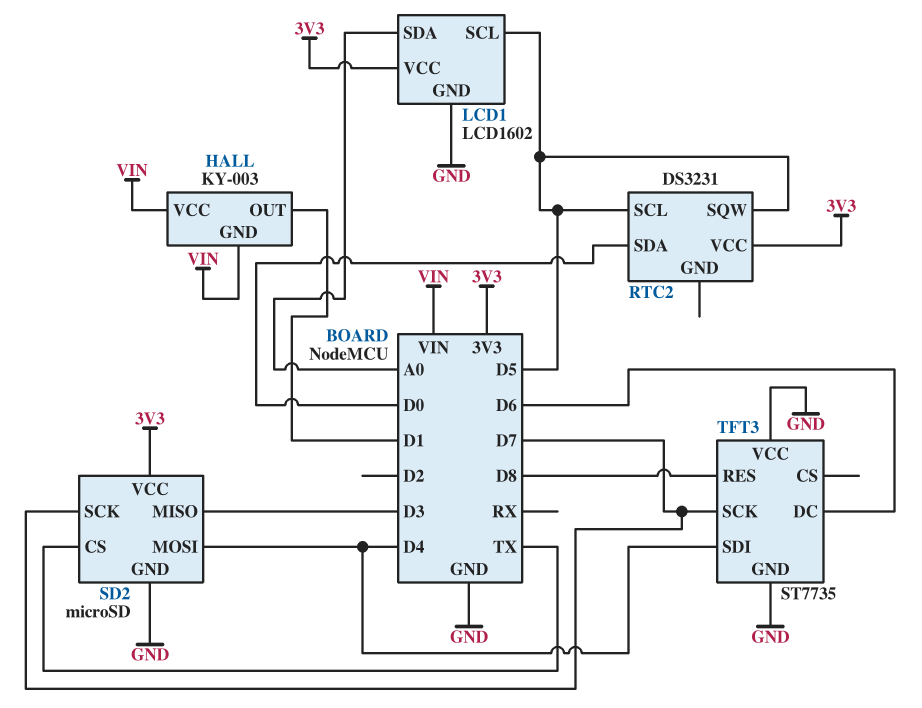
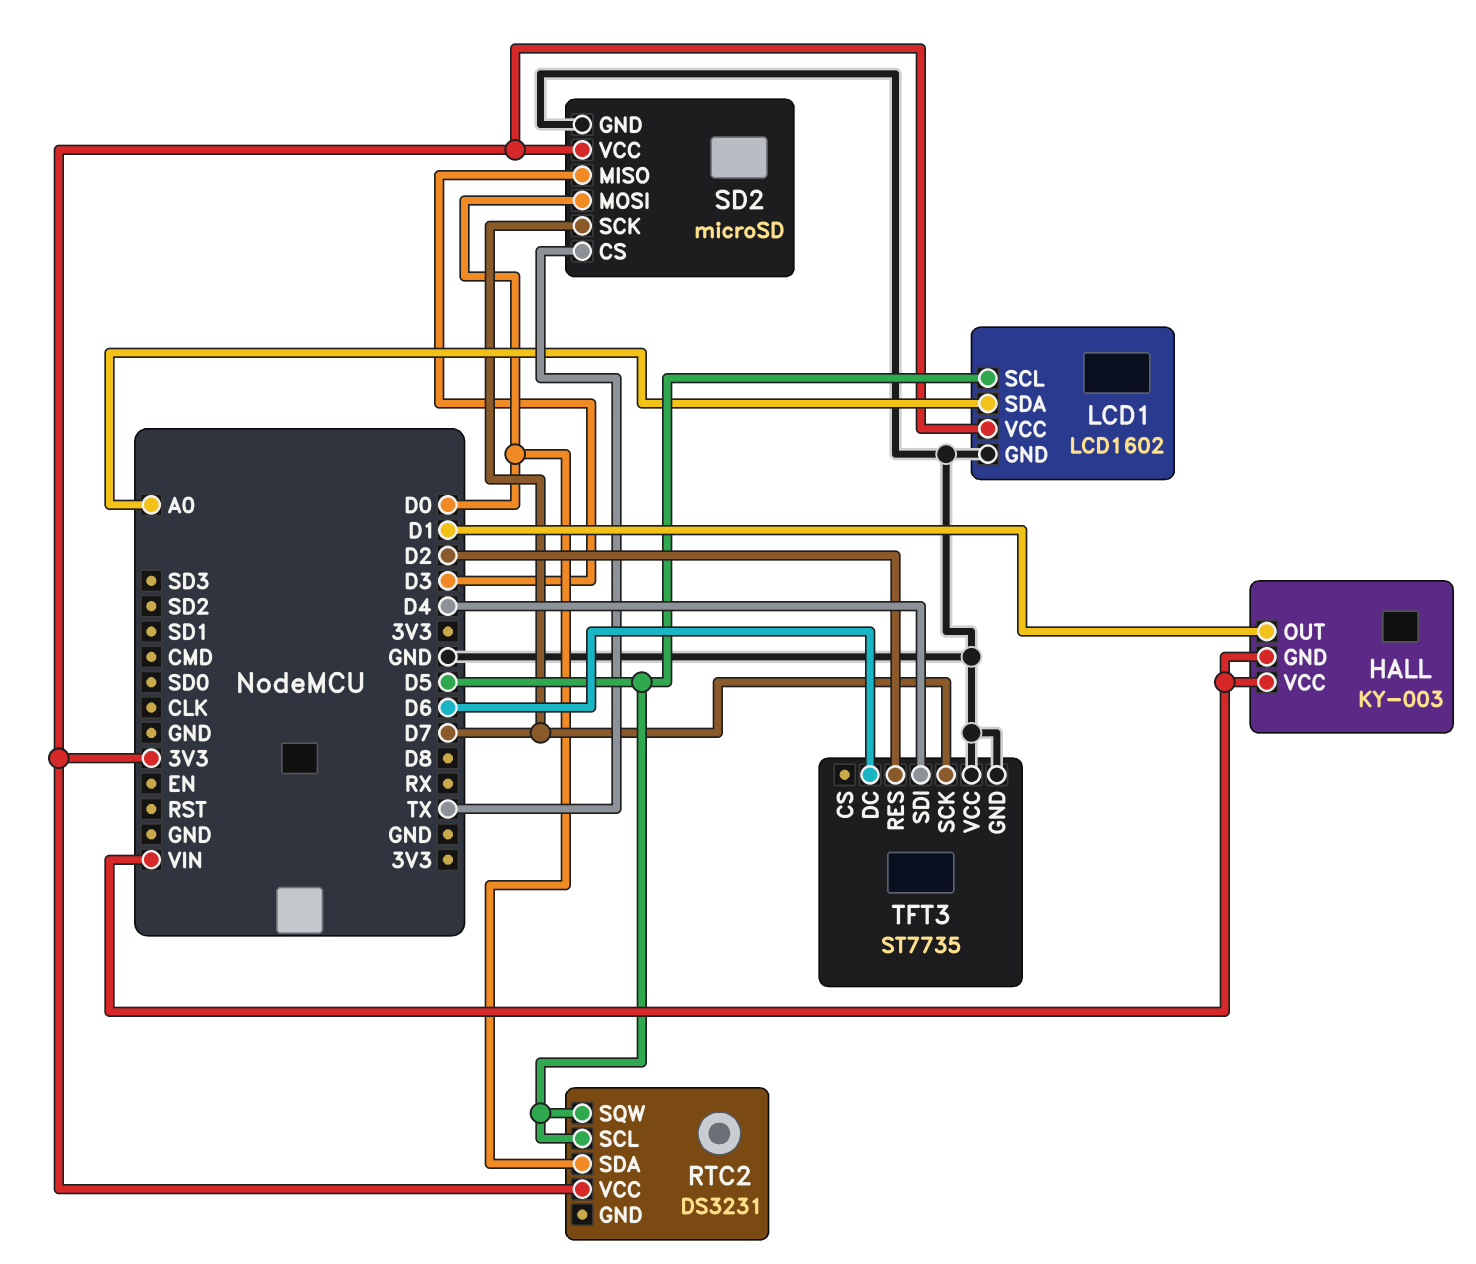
SD2 pin MOSI: D4 -> D0
TFT3 pin RES: D8 -> D2

